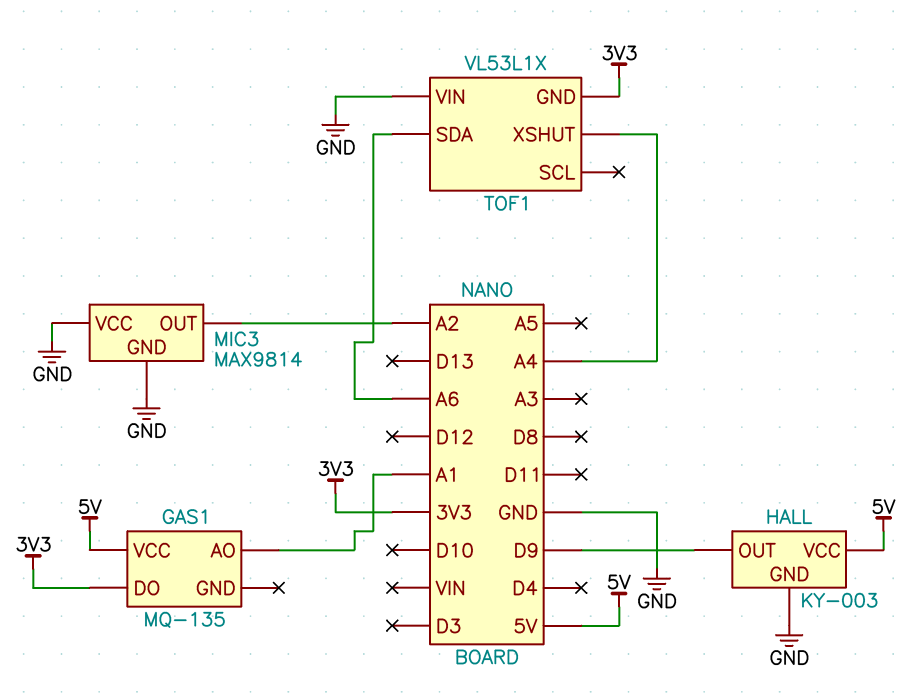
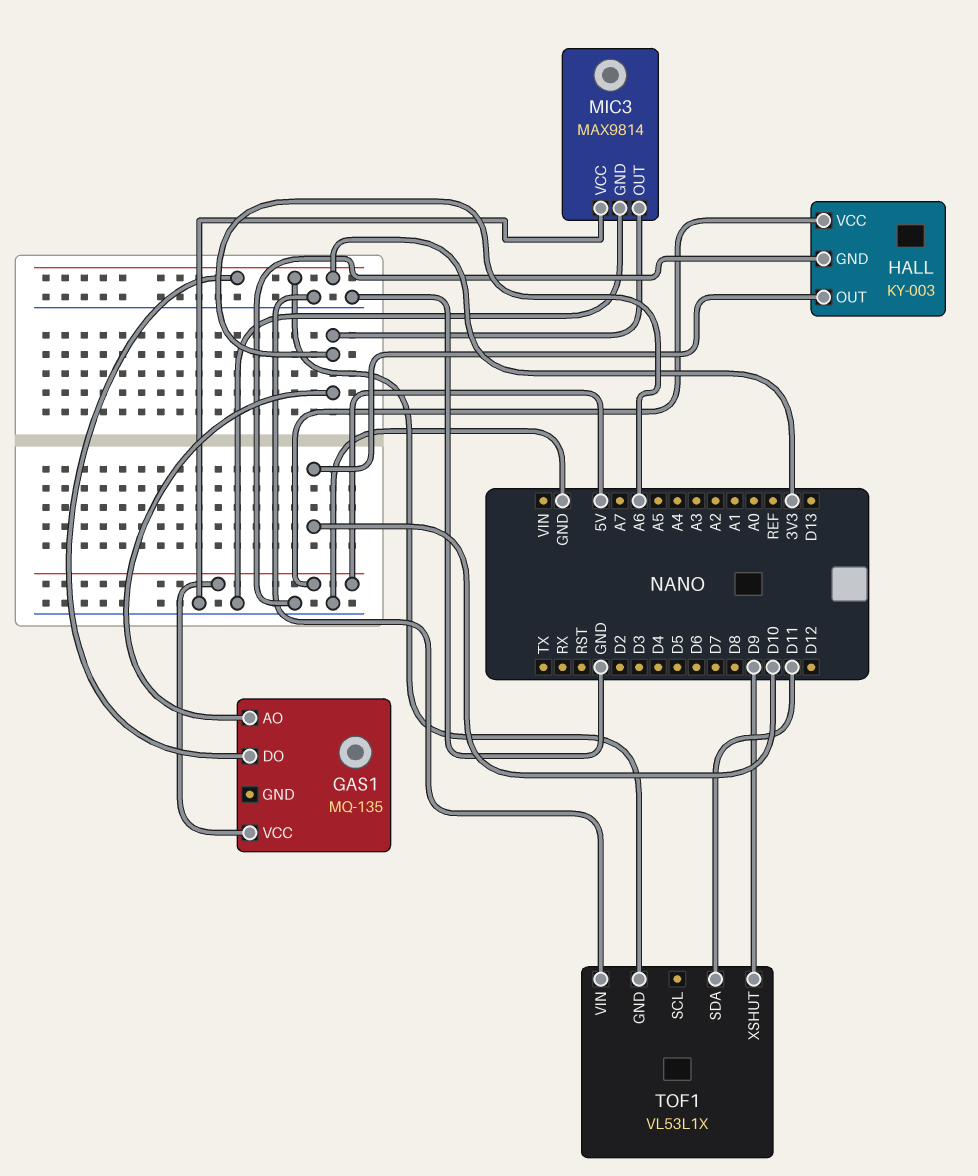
GAS1 pin AO: A1 -> A6
HALL pin OUT: D9 -> D10
MIC3 pin OUT: A2 -> A6
TOF1 pin SDA: A6 -> D11
TOF1 pin XSHUT: A4 -> D9

